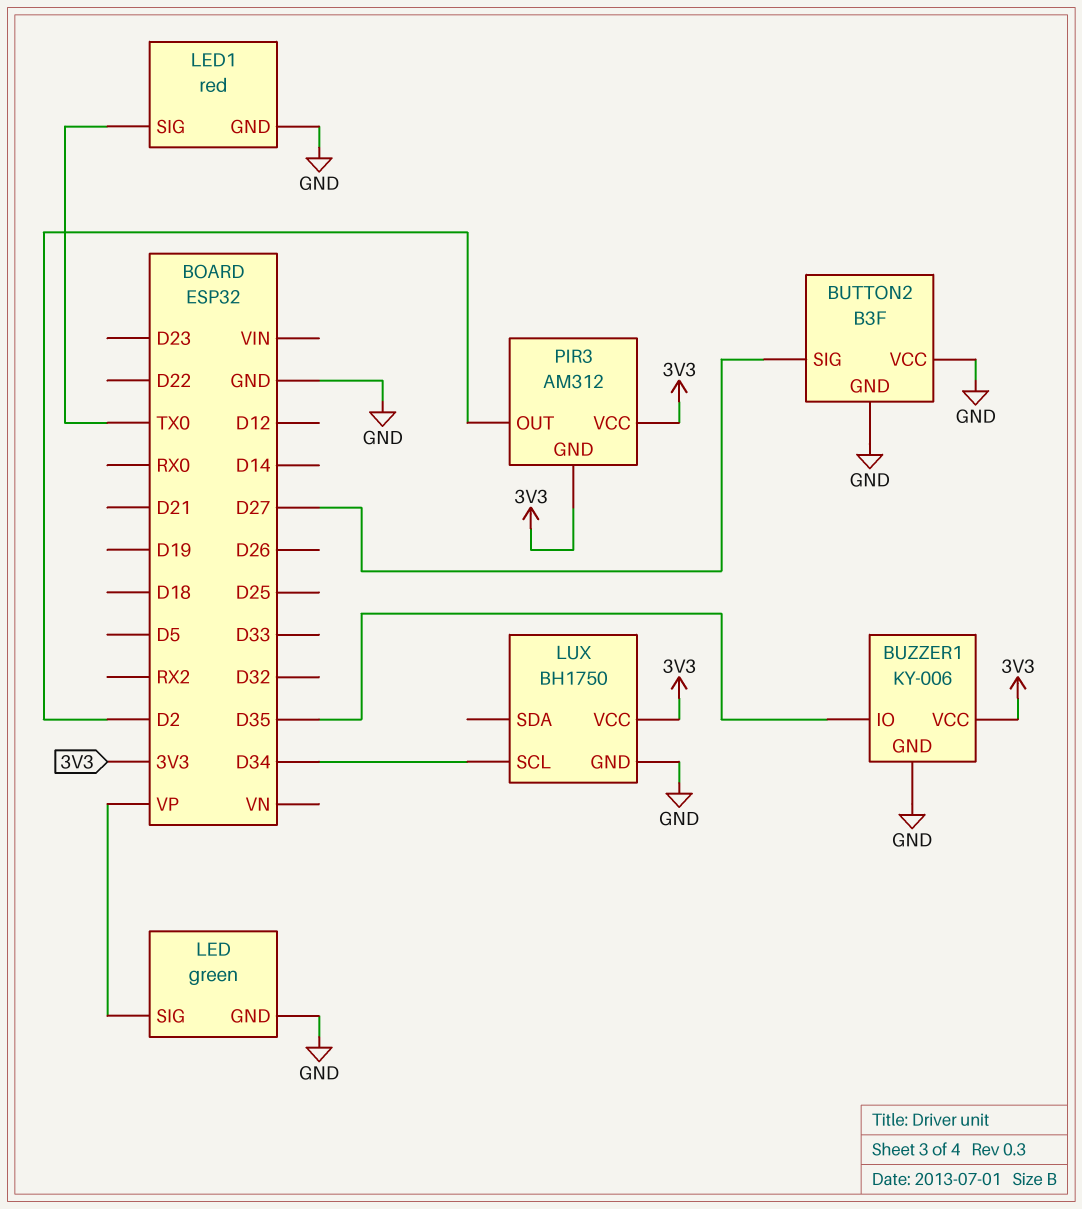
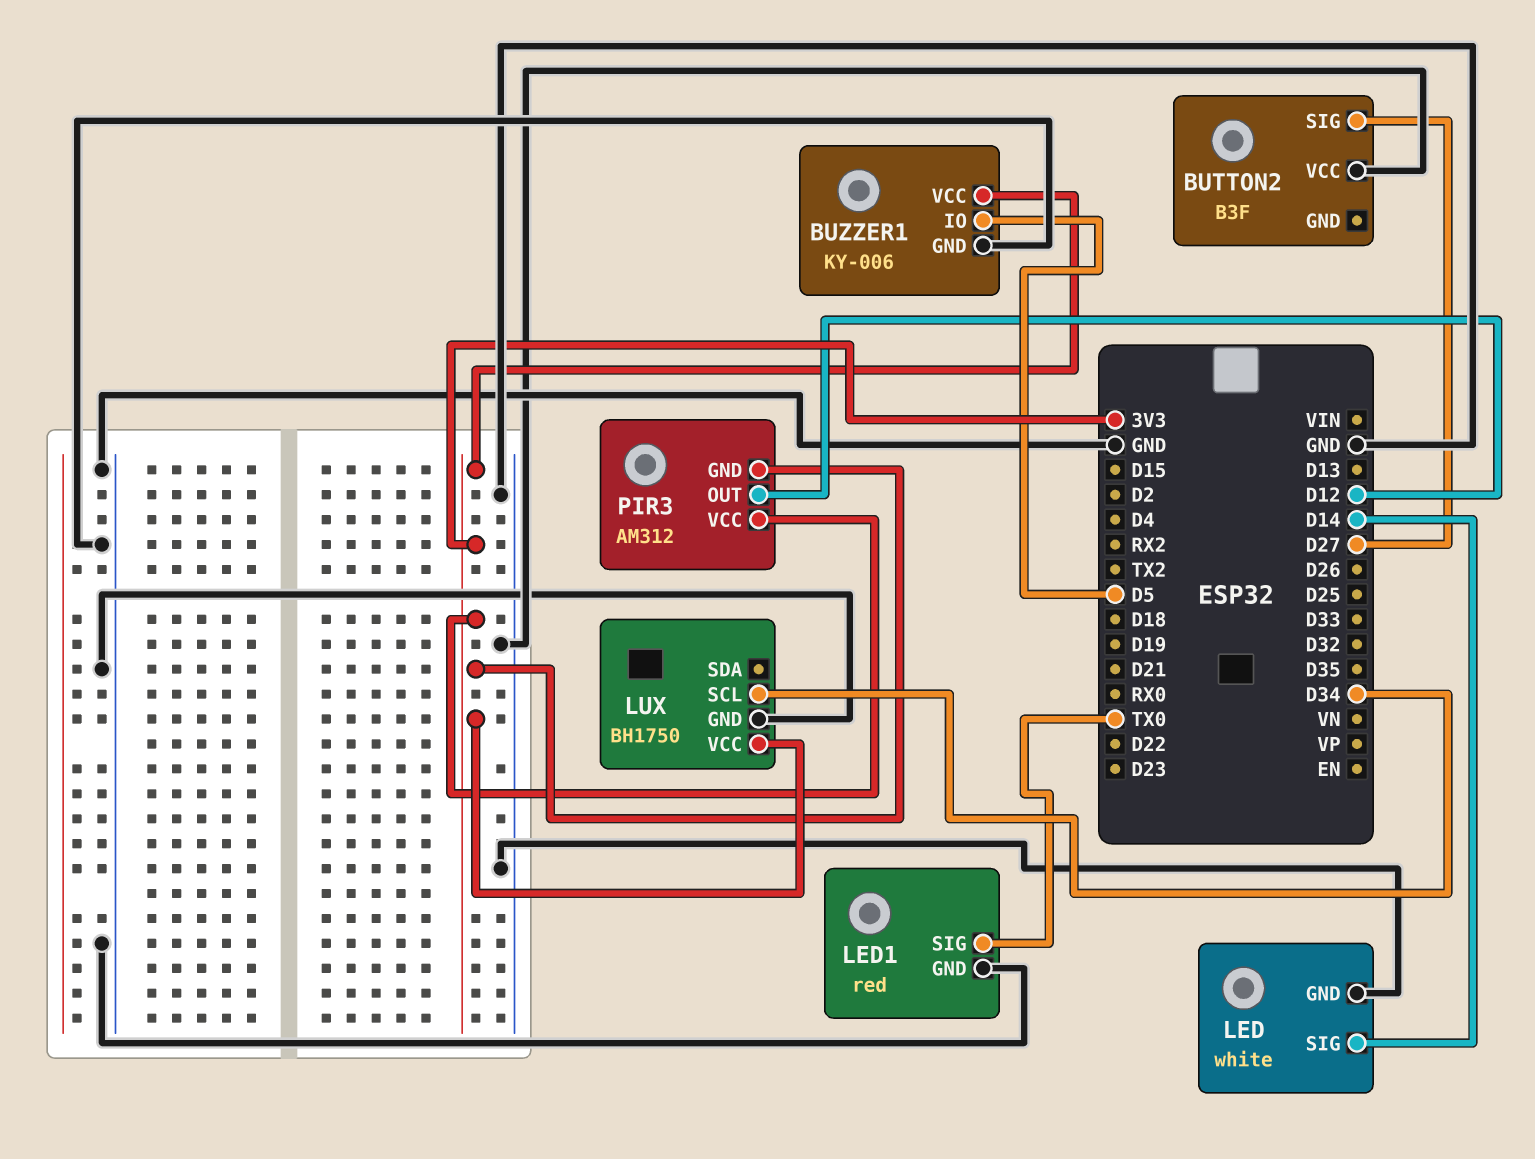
BUTTON2 pin GND: GND -> none
BUZZER1 pin IO: D35 -> D5
LED: green -> white
LED pin SIG: VP -> D14
PIR3 pin OUT: D2 -> D12

